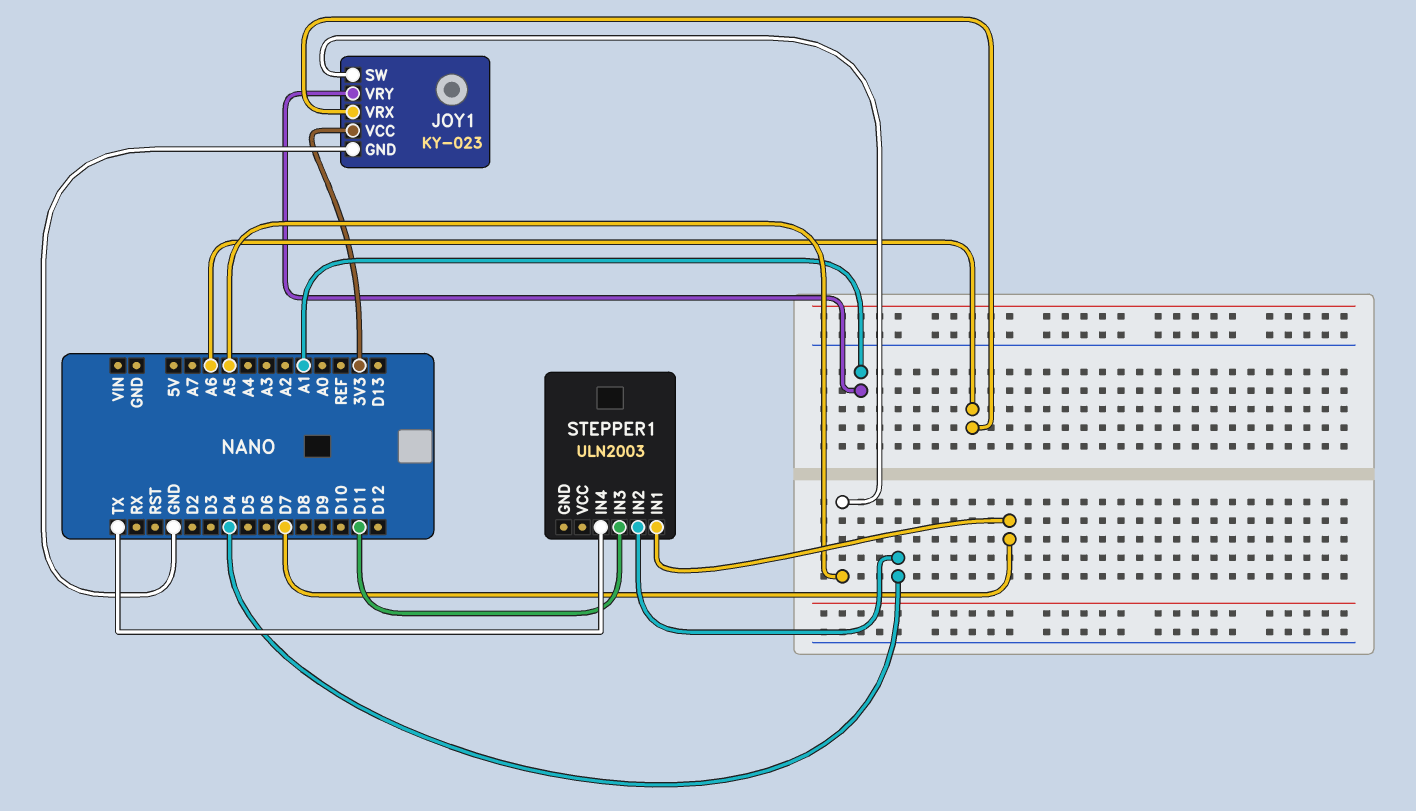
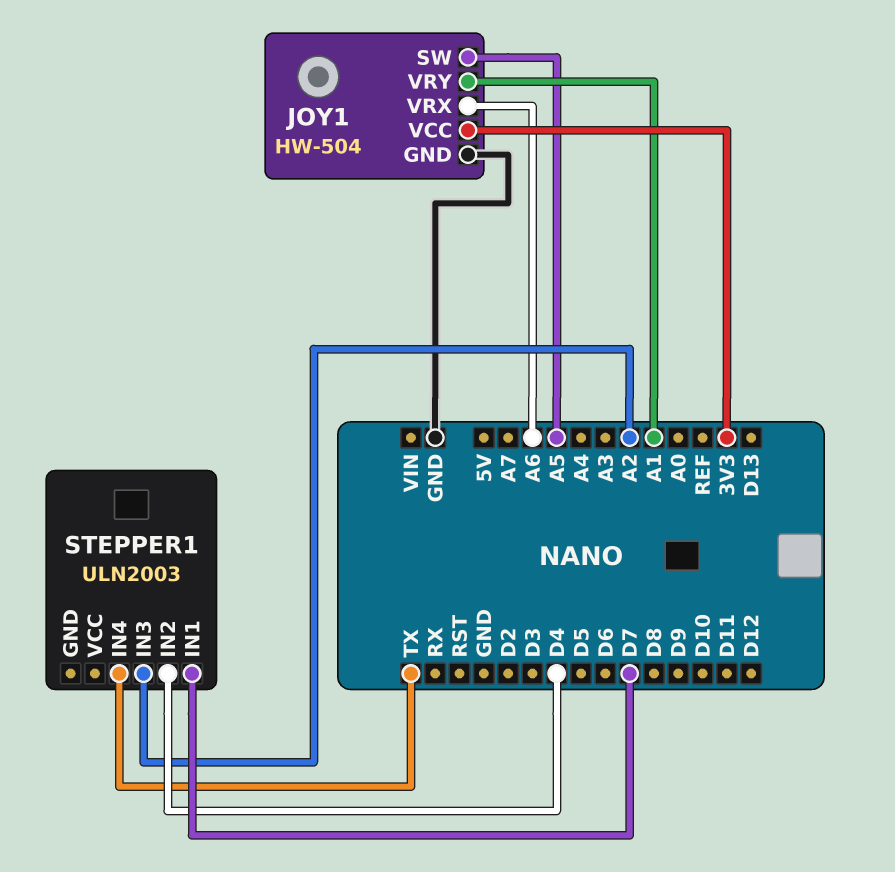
JOY1: KY-023 -> HW-504
STEPPER1 pin IN3: D11 -> A2

